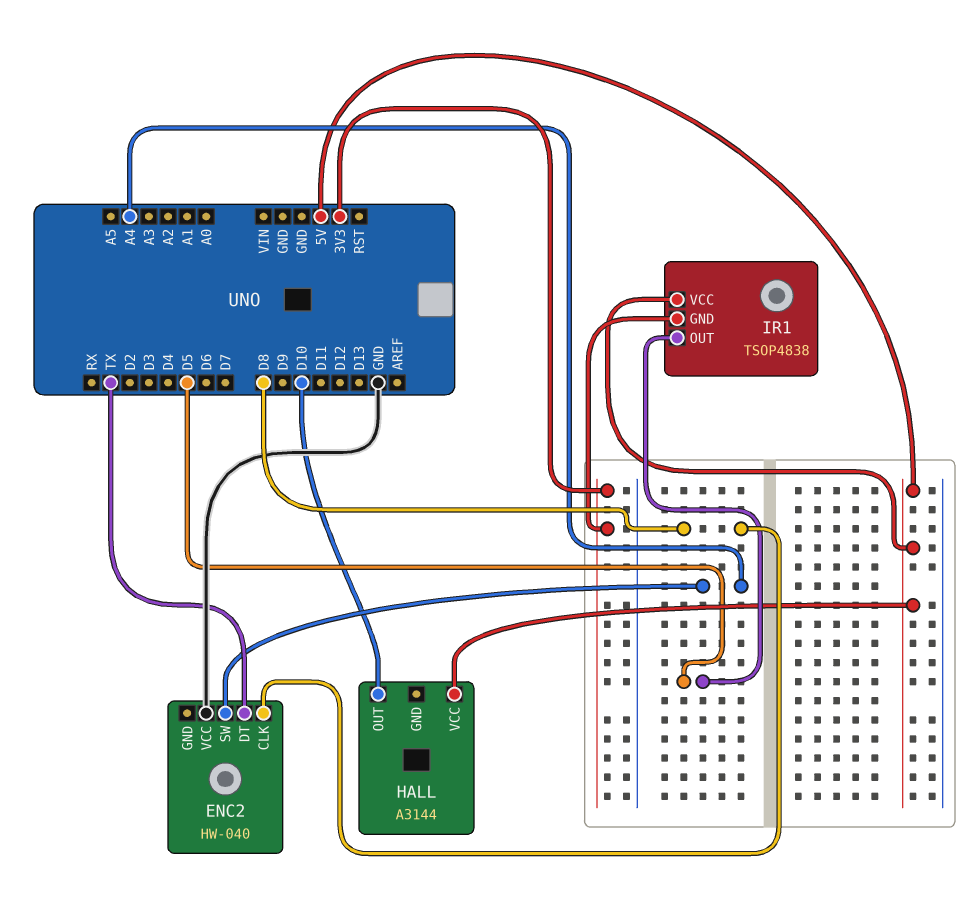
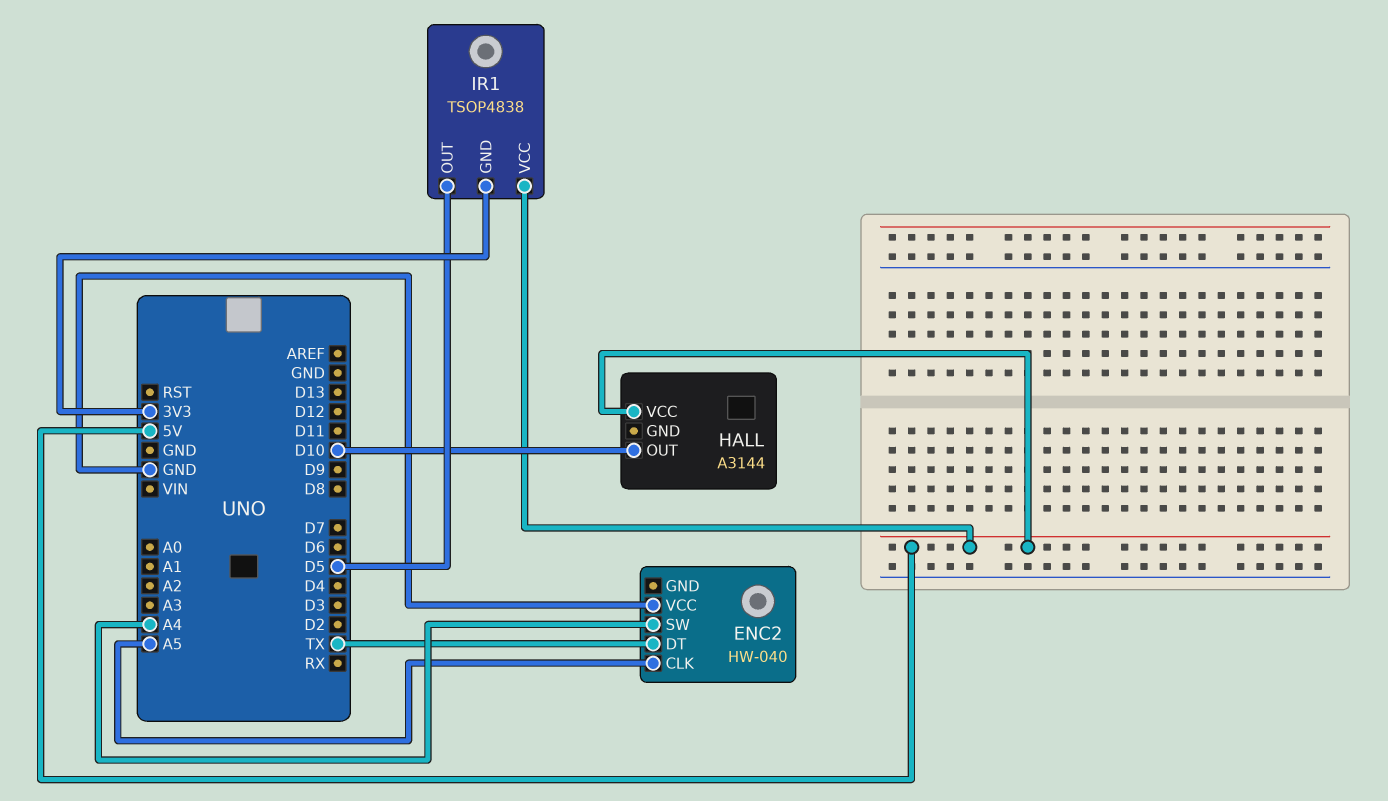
ENC2 pin CLK: D8 -> A5

